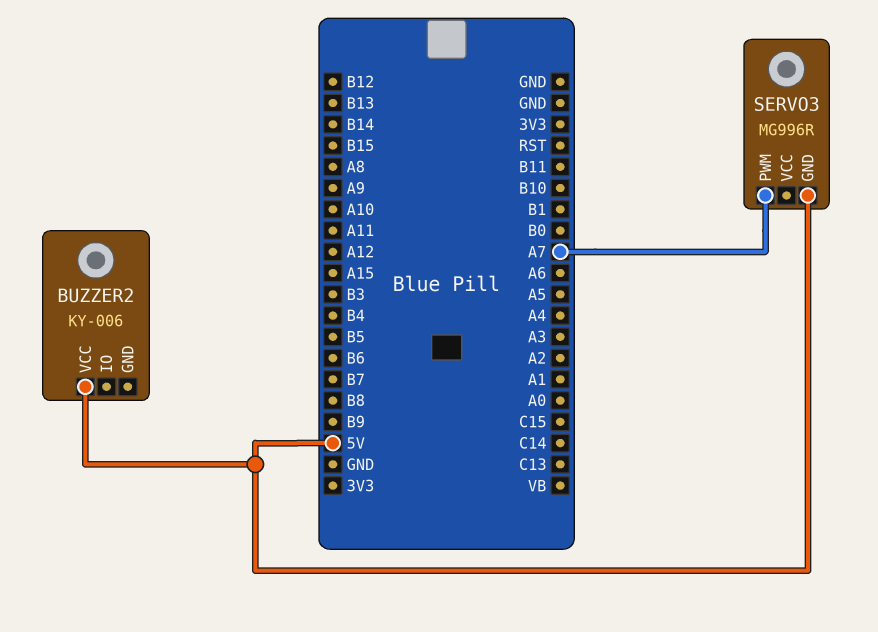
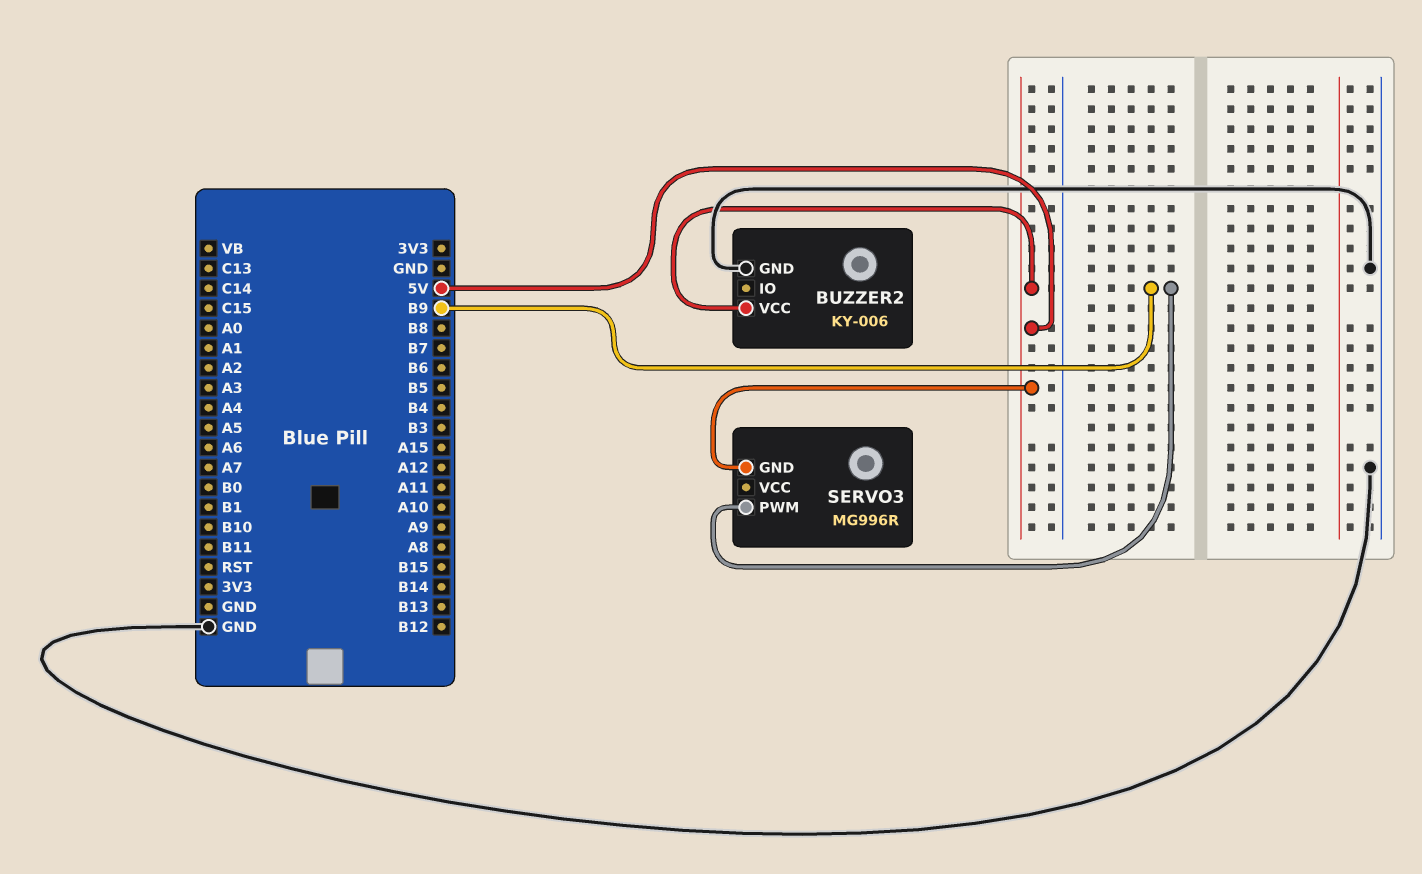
BUZZER2 pin GND: none -> GND
SERVO3 pin PWM: A7 -> B9

